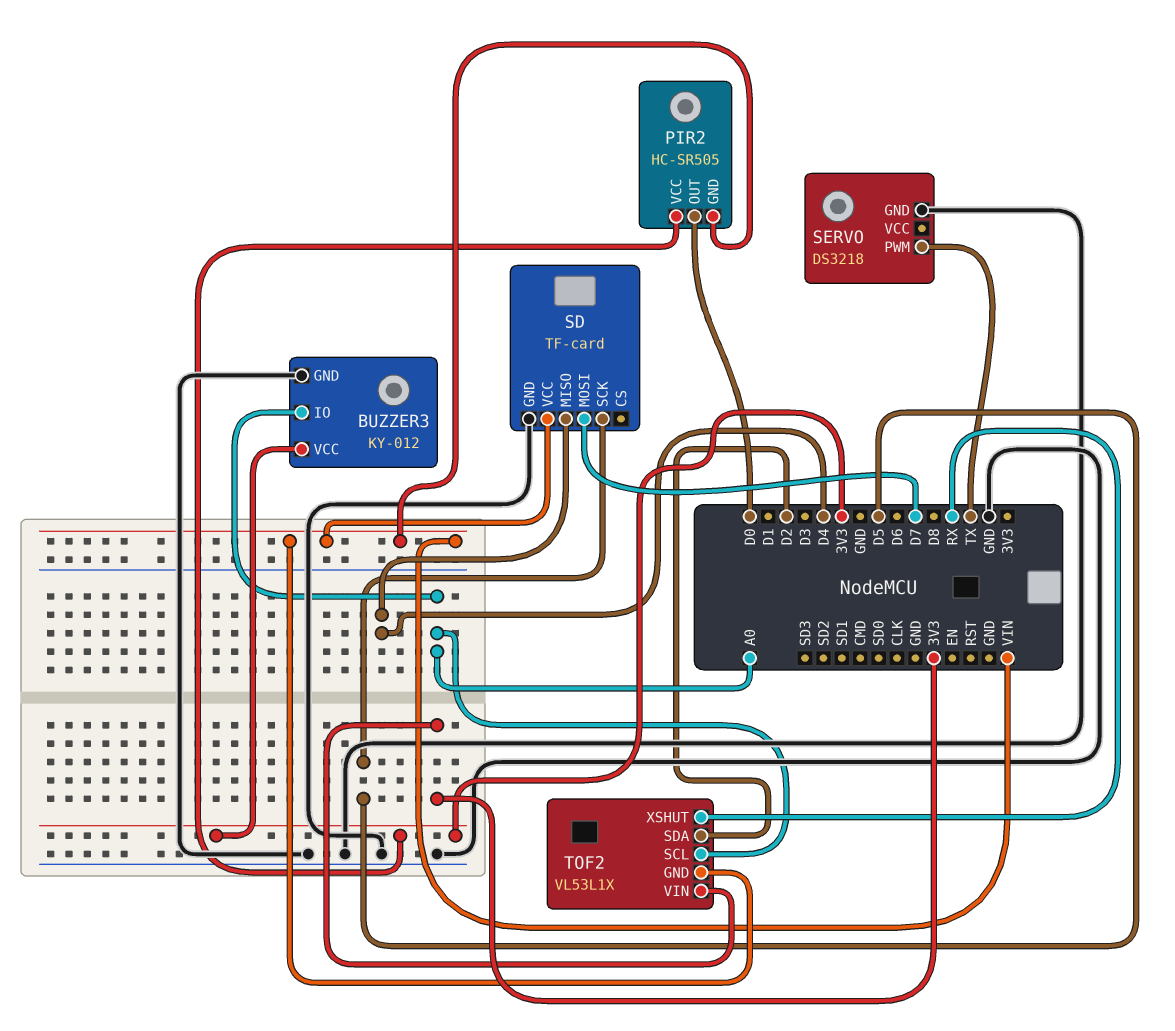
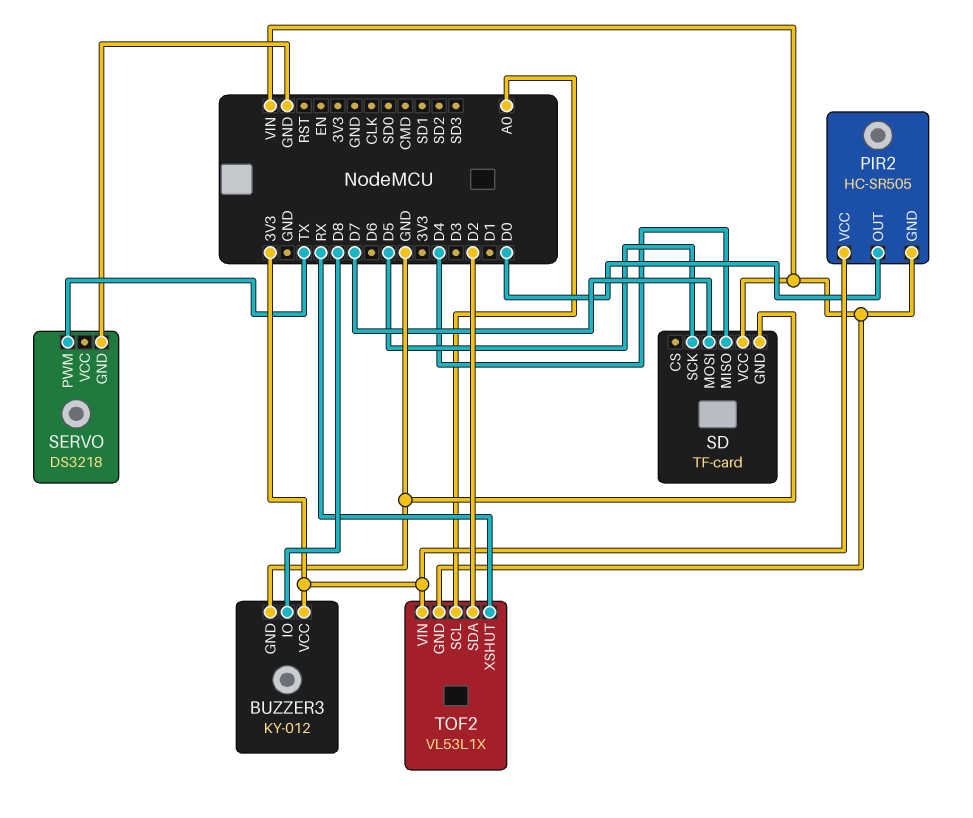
BUZZER3 pin IO: A0 -> D8

